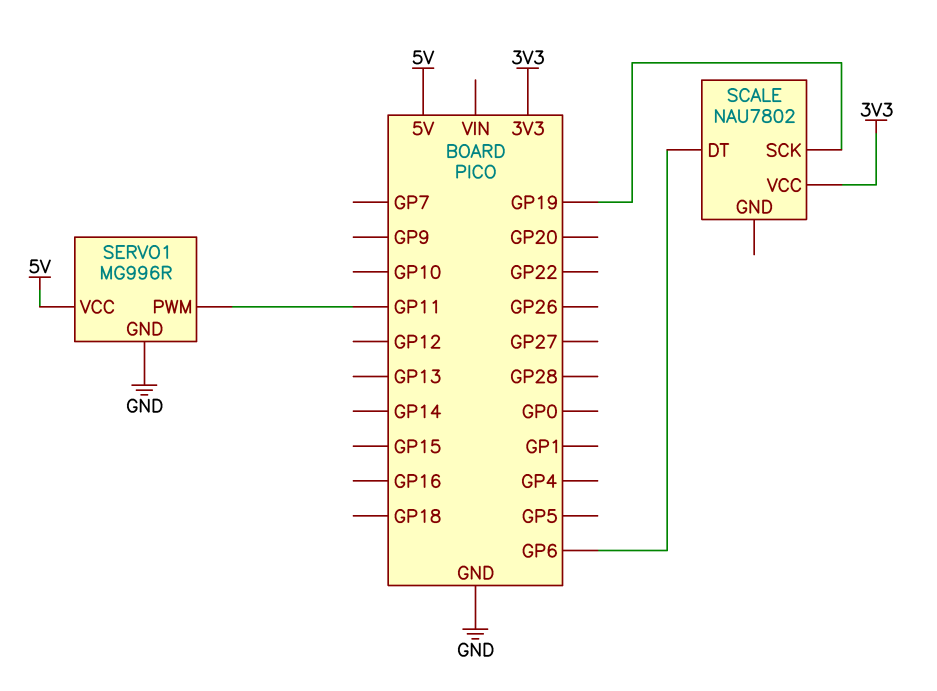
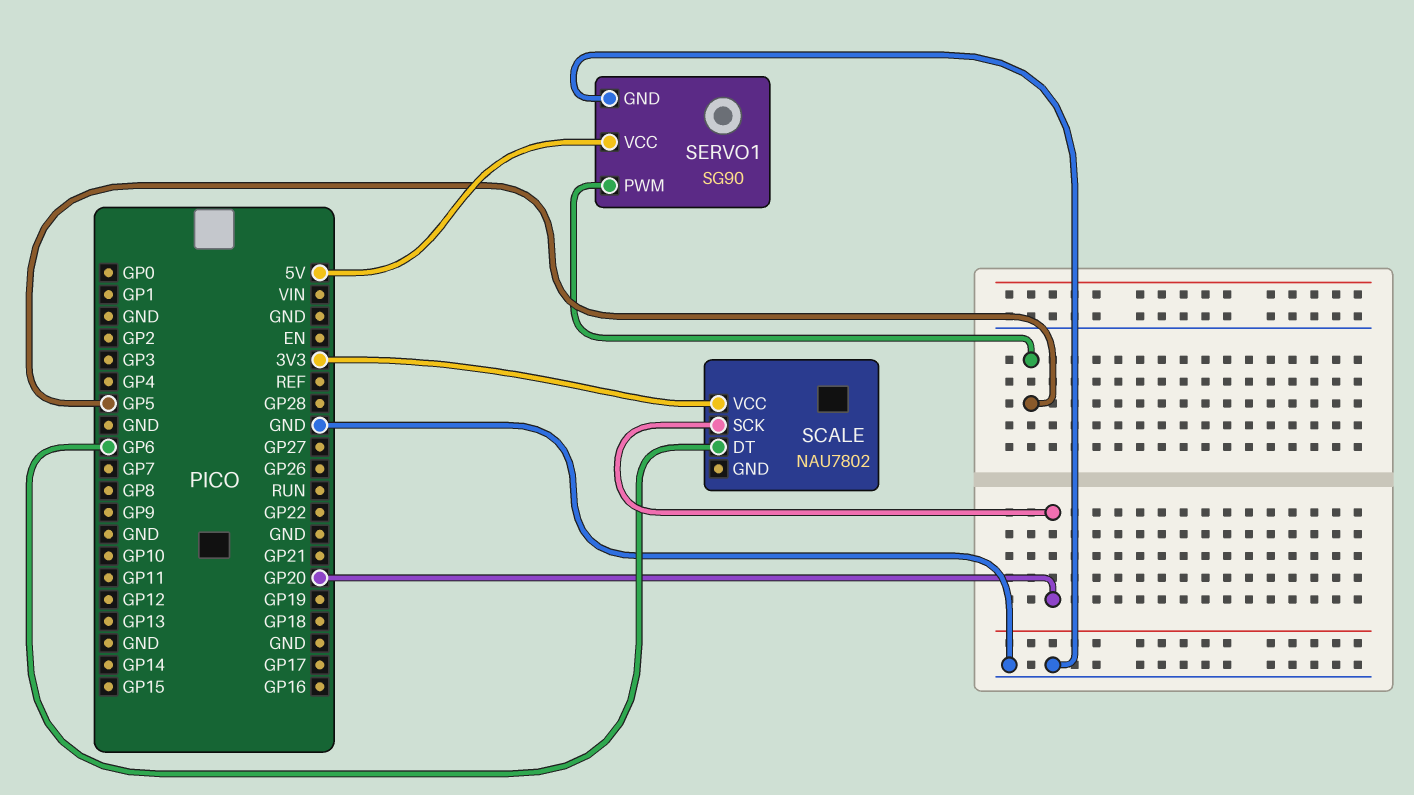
SCALE pin SCK: GP19 -> GP20
SERVO1: MG996R -> SG90
SERVO1 pin PWM: GP11 -> GP5

